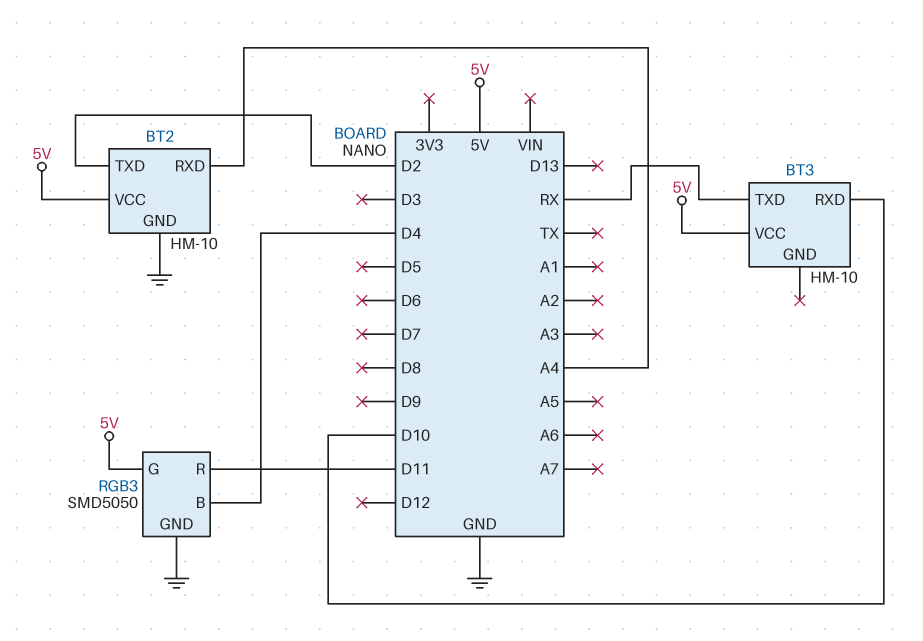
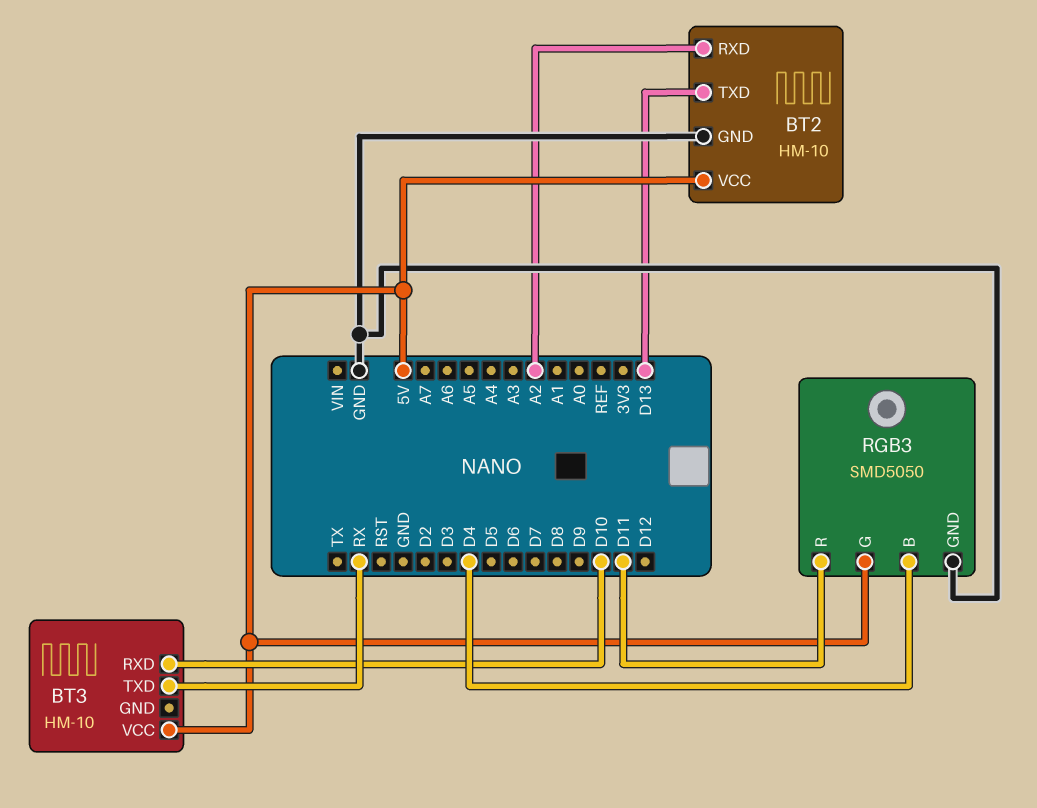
BT2 pin RXD: A4 -> A2
BT2 pin TXD: D2 -> D13

